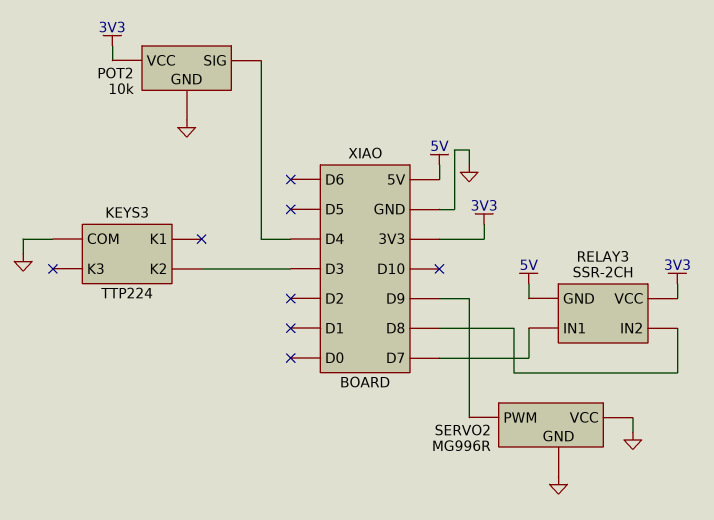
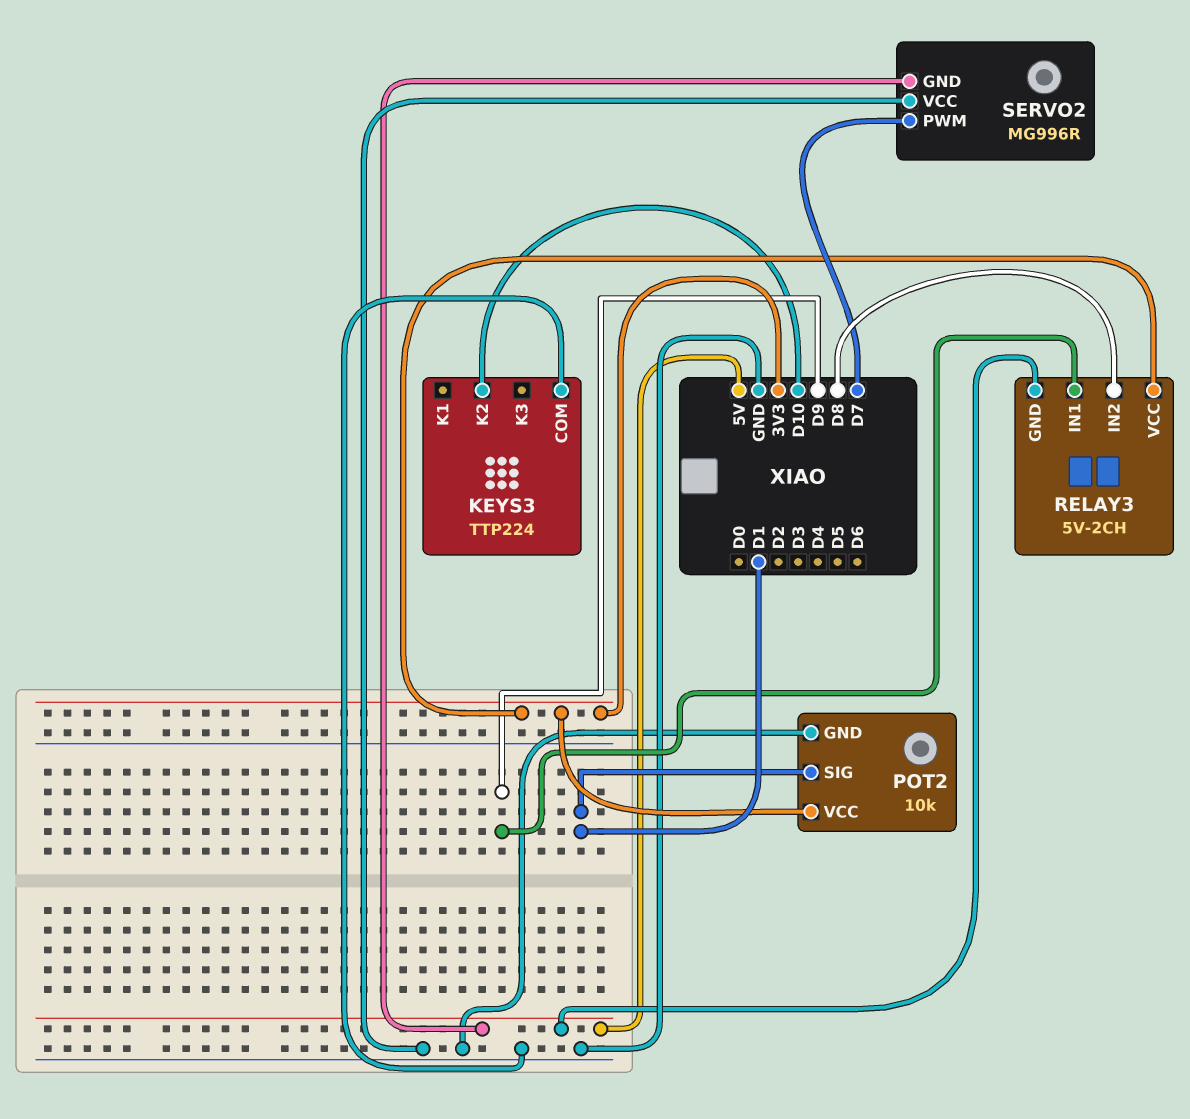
KEYS3 pin K2: D3 -> D10
POT2 pin SIG: D4 -> D1
RELAY3: SSR-2CH -> 5V-2CH
RELAY3 pin IN1: D7 -> D9
SERVO2 pin GND: GND -> 5V
SERVO2 pin PWM: D9 -> D7

